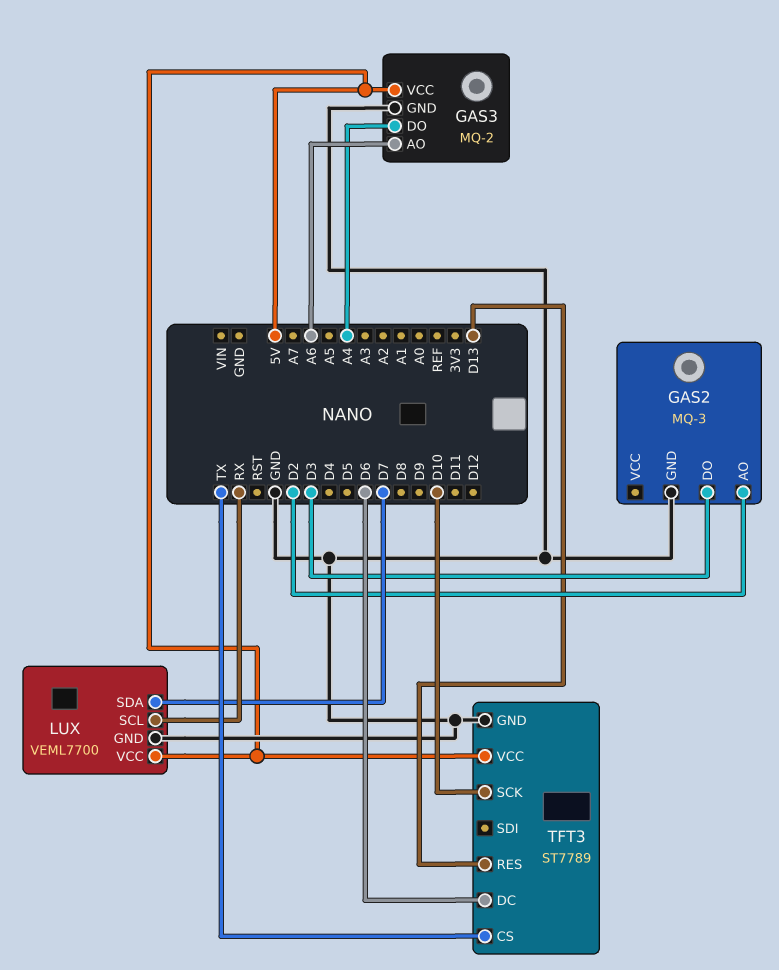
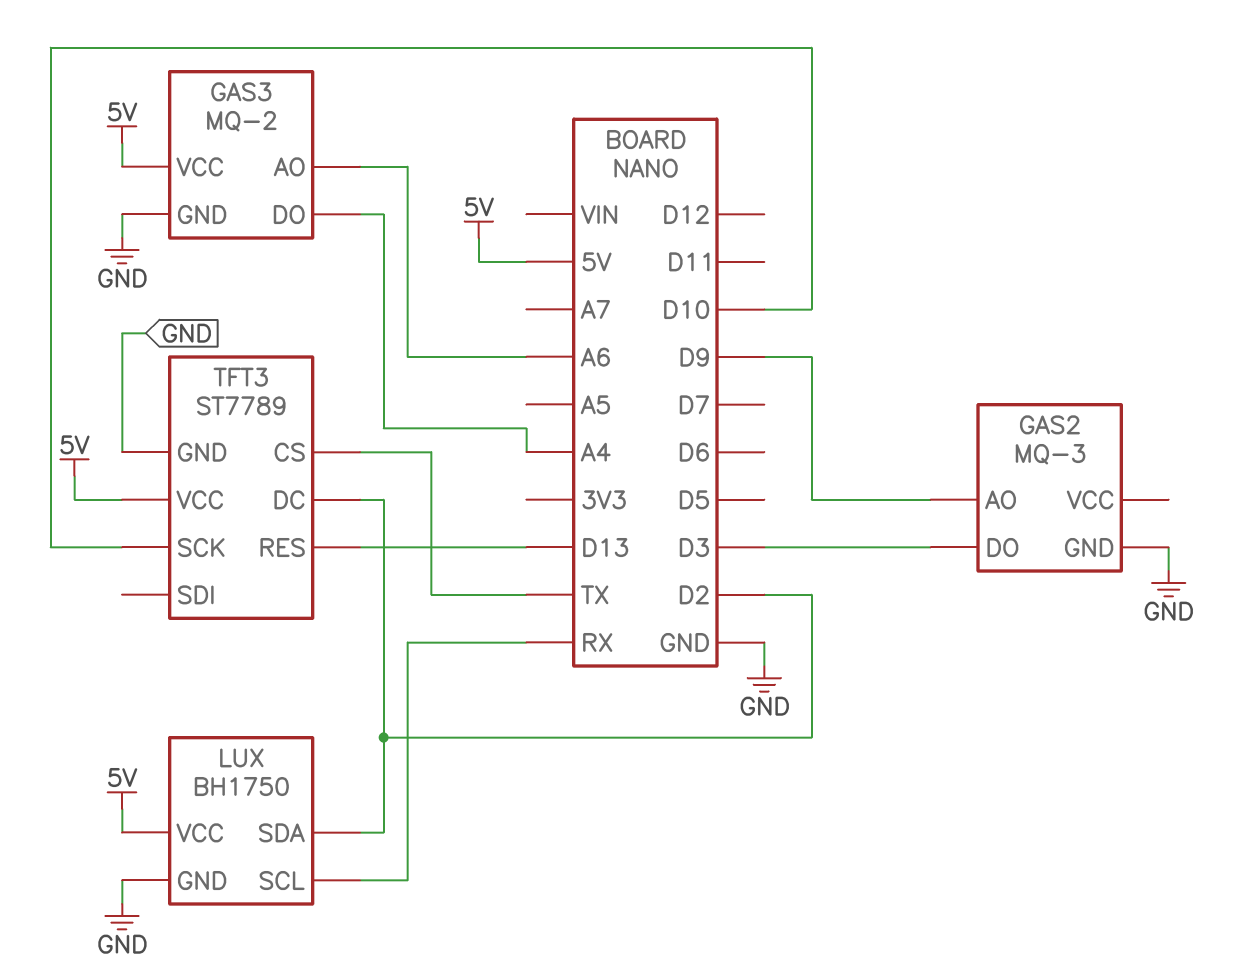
GAS2 pin AO: D2 -> D9
LUX: VEML7700 -> BH1750
LUX pin SDA: D7 -> D2
TFT3 pin DC: D6 -> D2

